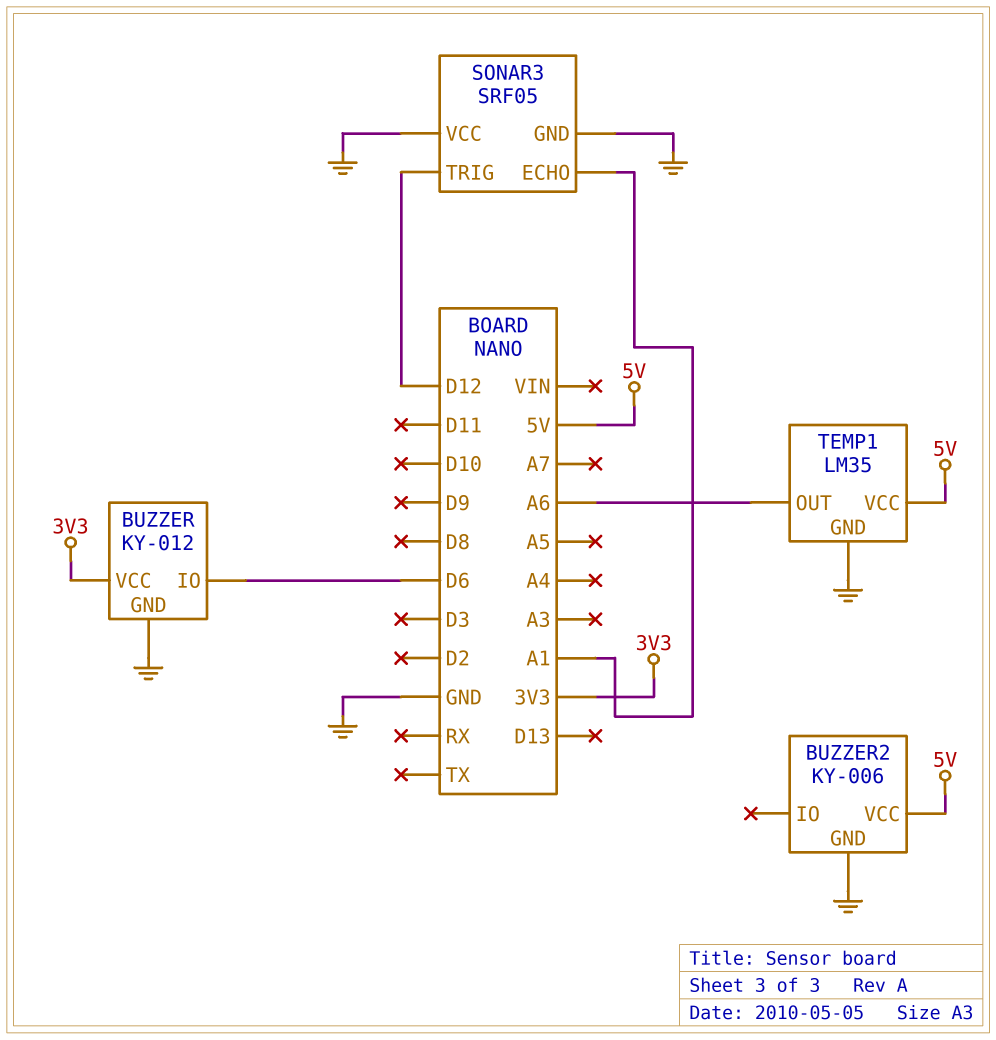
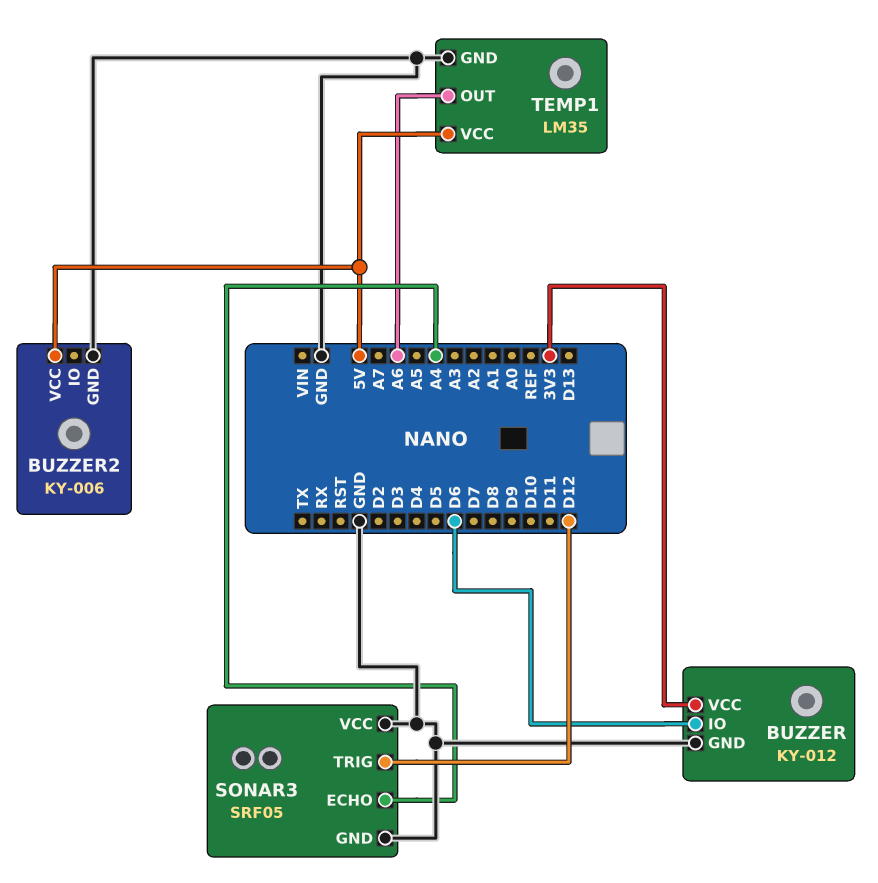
SONAR3 pin ECHO: A1 -> A4

